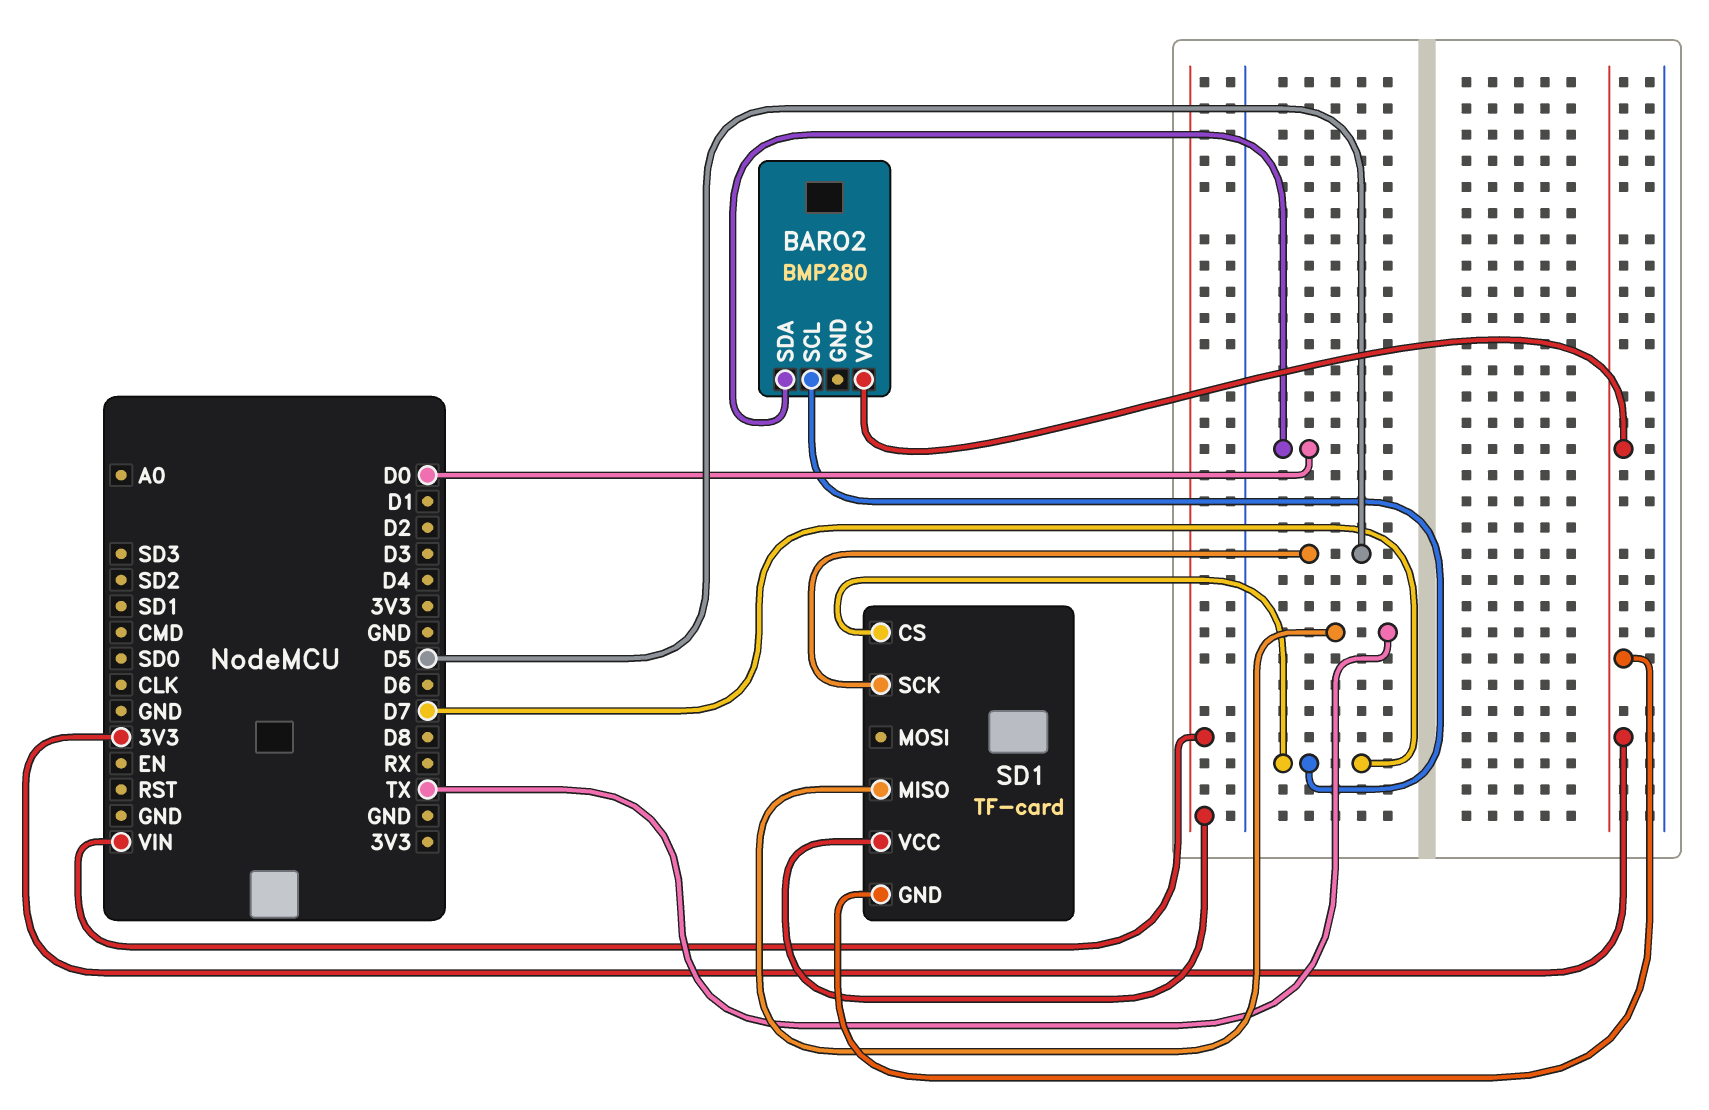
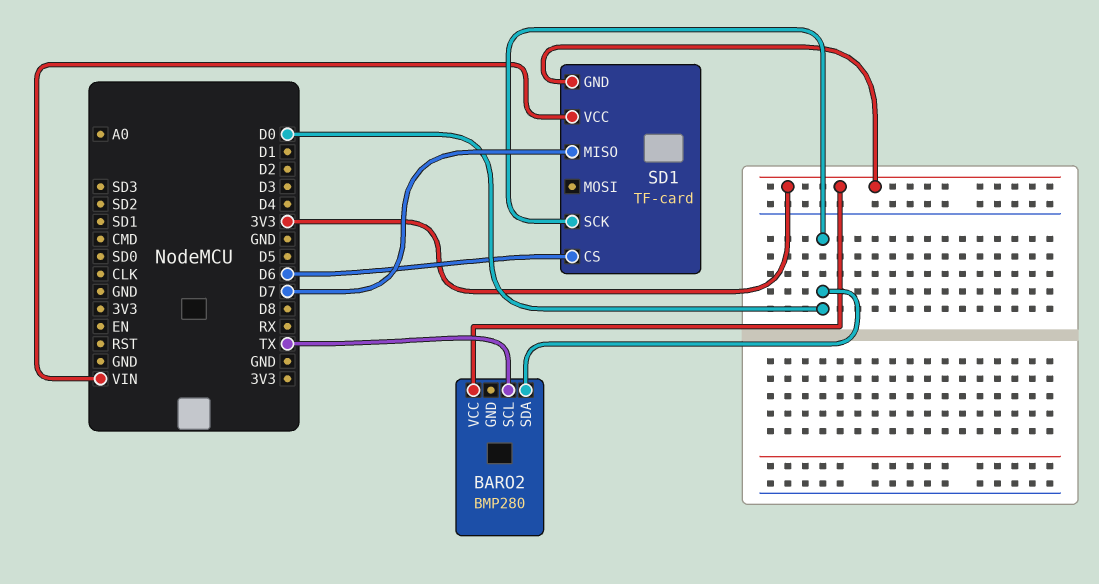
BARO2 pin SCL: D7 -> TX
SD1 pin CS: D7 -> D6
SD1 pin MISO: TX -> D7
SD1 pin SCK: D5 -> D0

